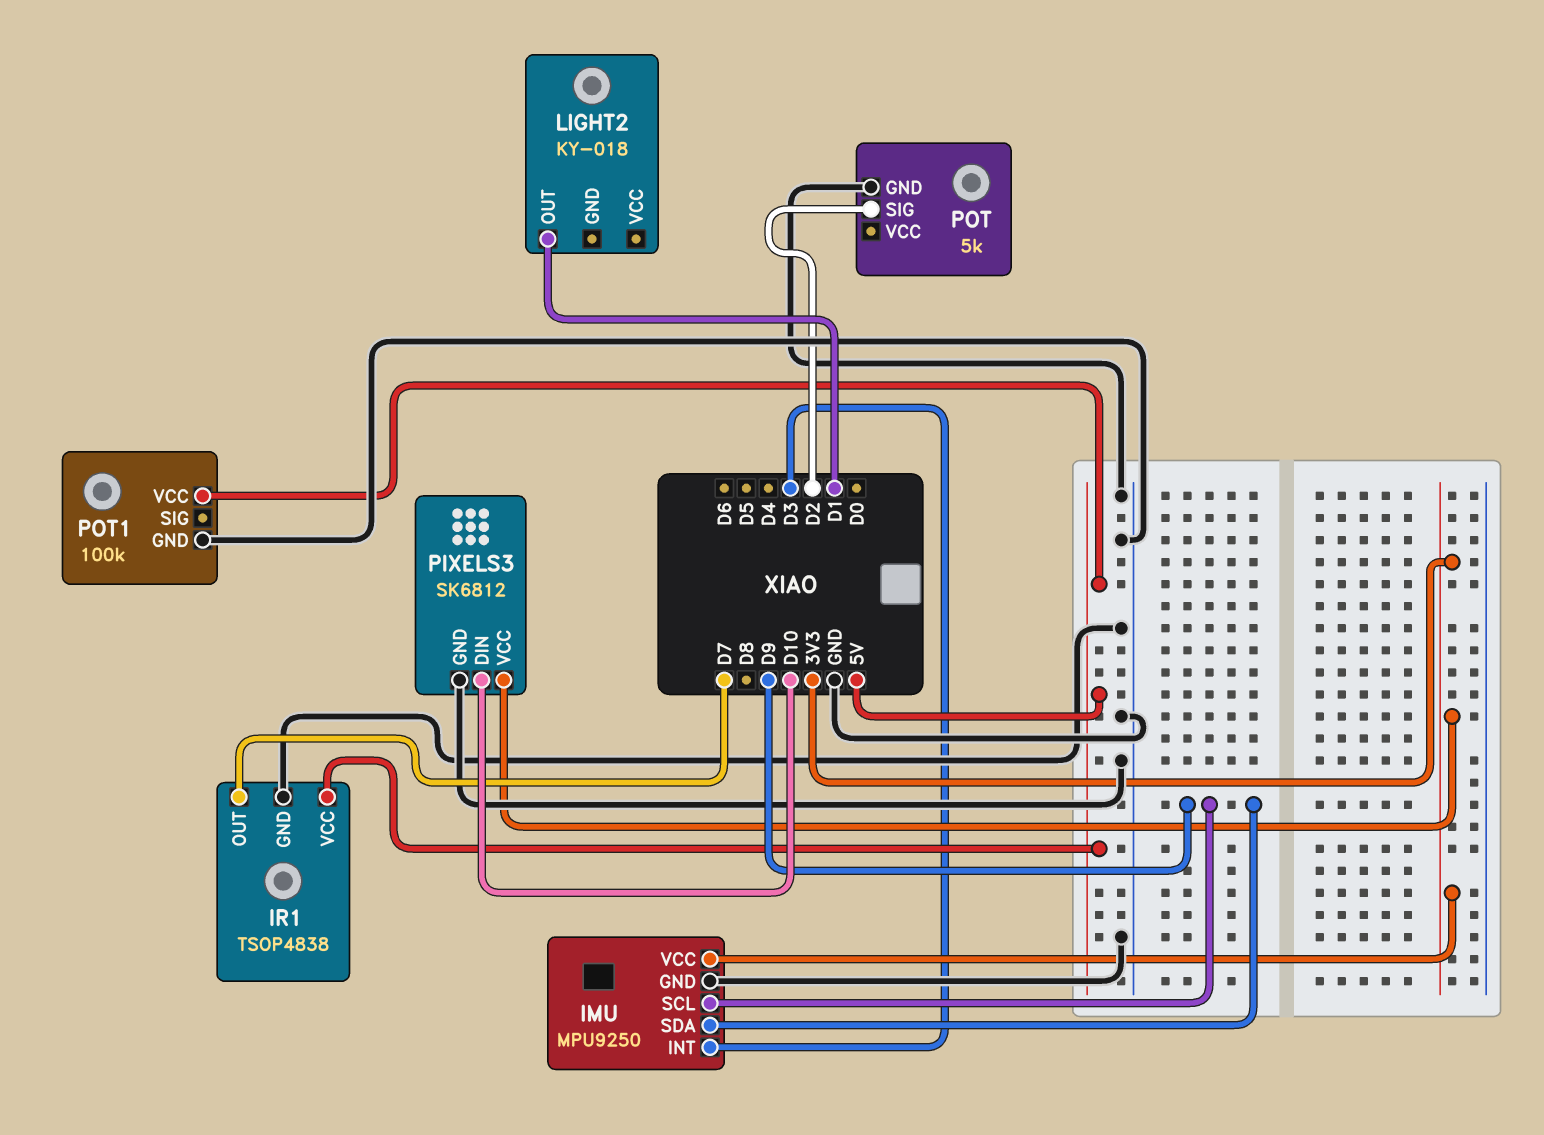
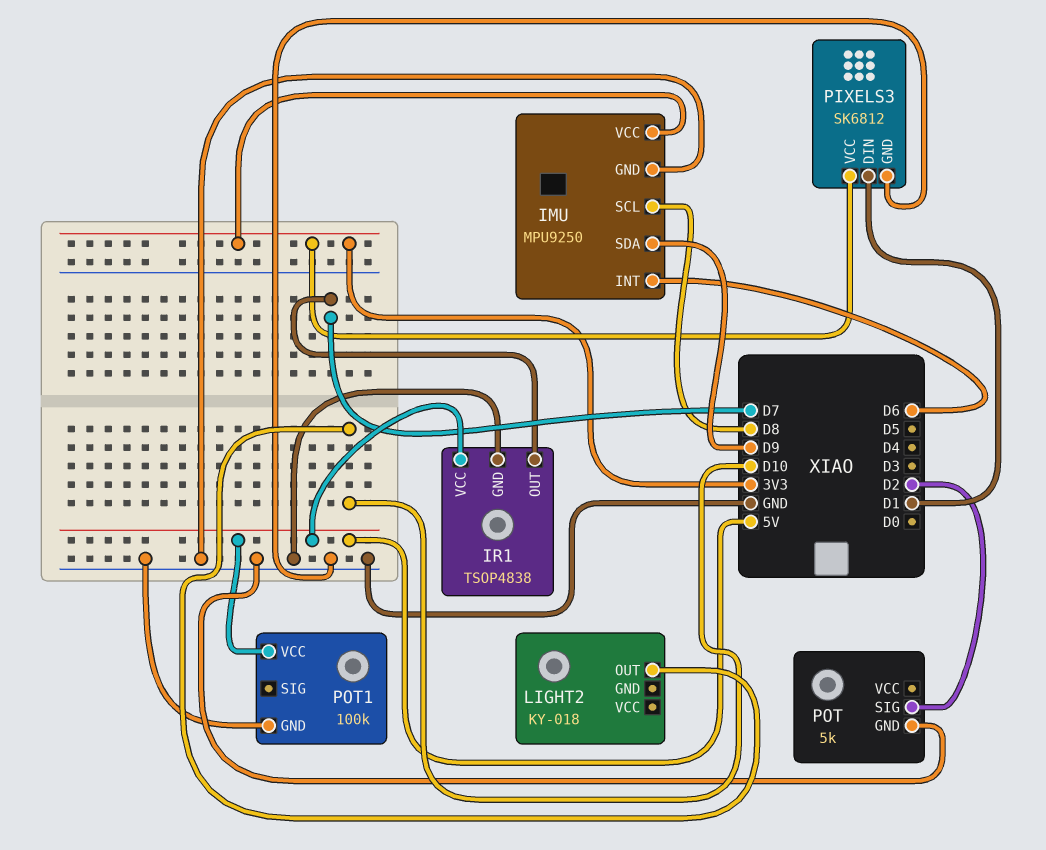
IMU pin INT: D3 -> D6
IMU pin SCL: D9 -> D8
LIGHT2 pin OUT: D1 -> D10
PIXELS3 pin DIN: D10 -> D1

